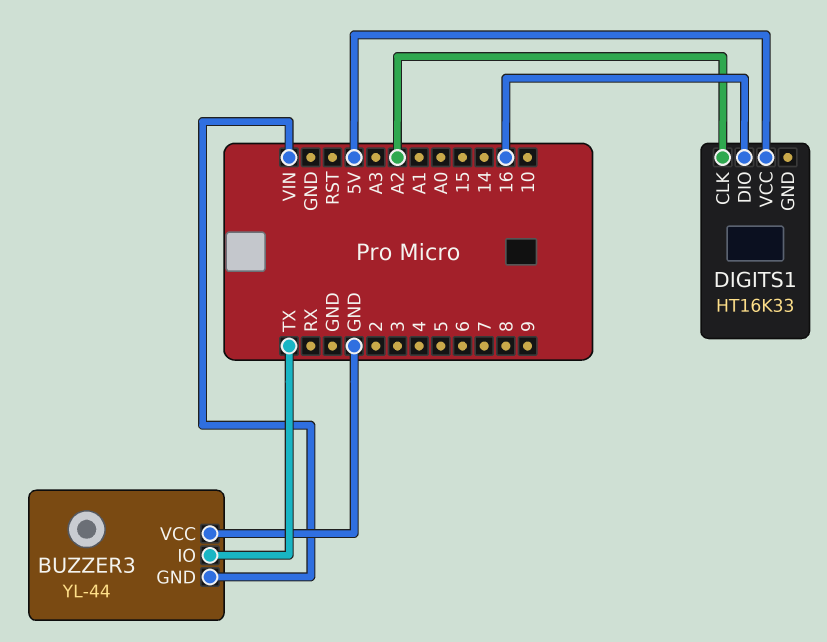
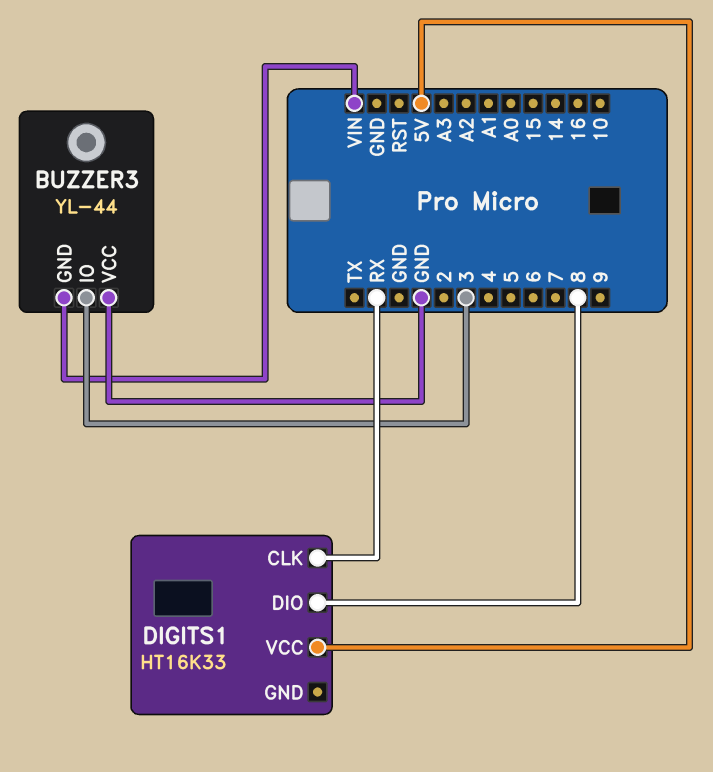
BUZZER3 pin IO: TX -> 3
DIGITS1 pin CLK: A2 -> RX
DIGITS1 pin DIO: 16 -> 8

